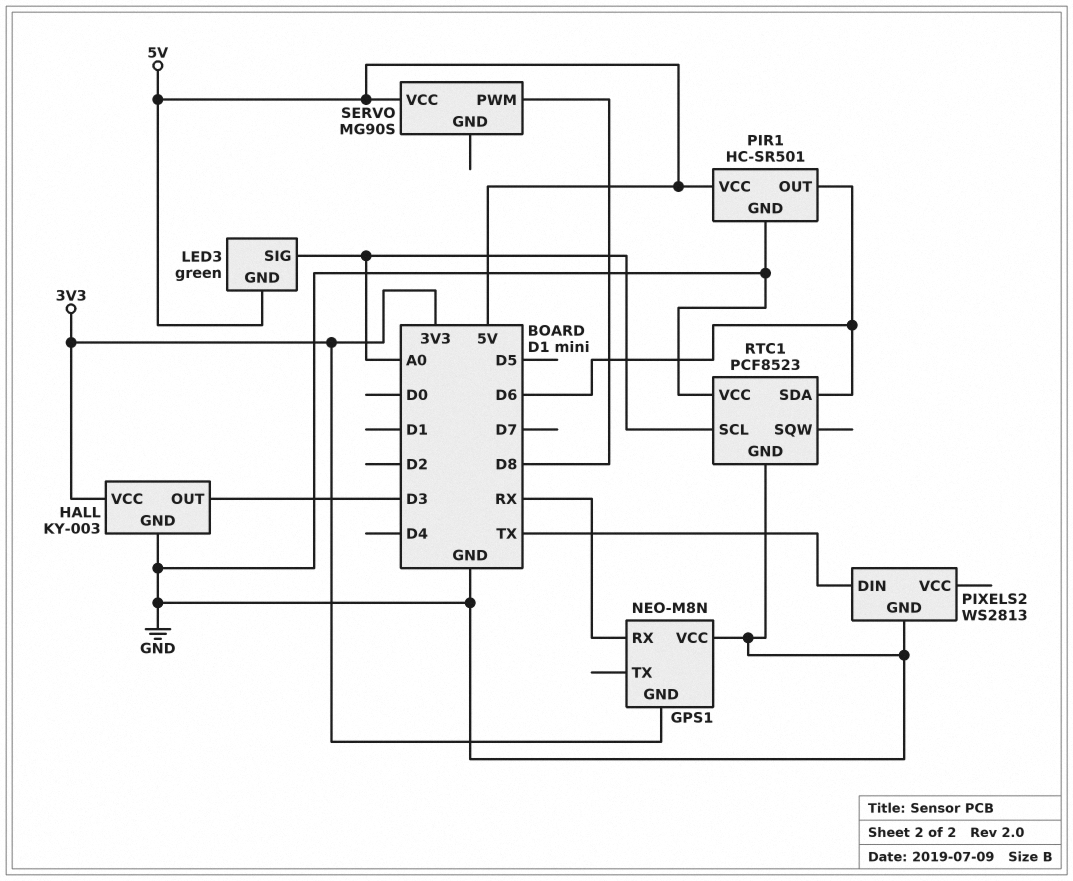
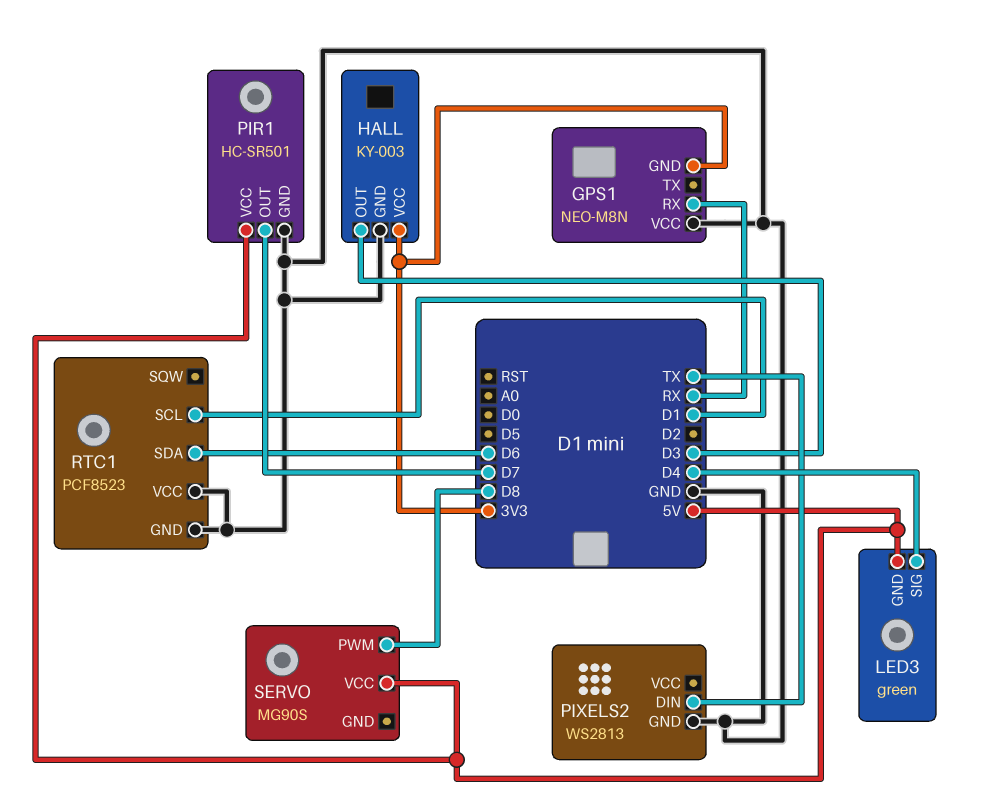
LED3 pin SIG: A0 -> D4
PIR1 pin OUT: D6 -> D7
RTC1 pin SCL: A0 -> D1

